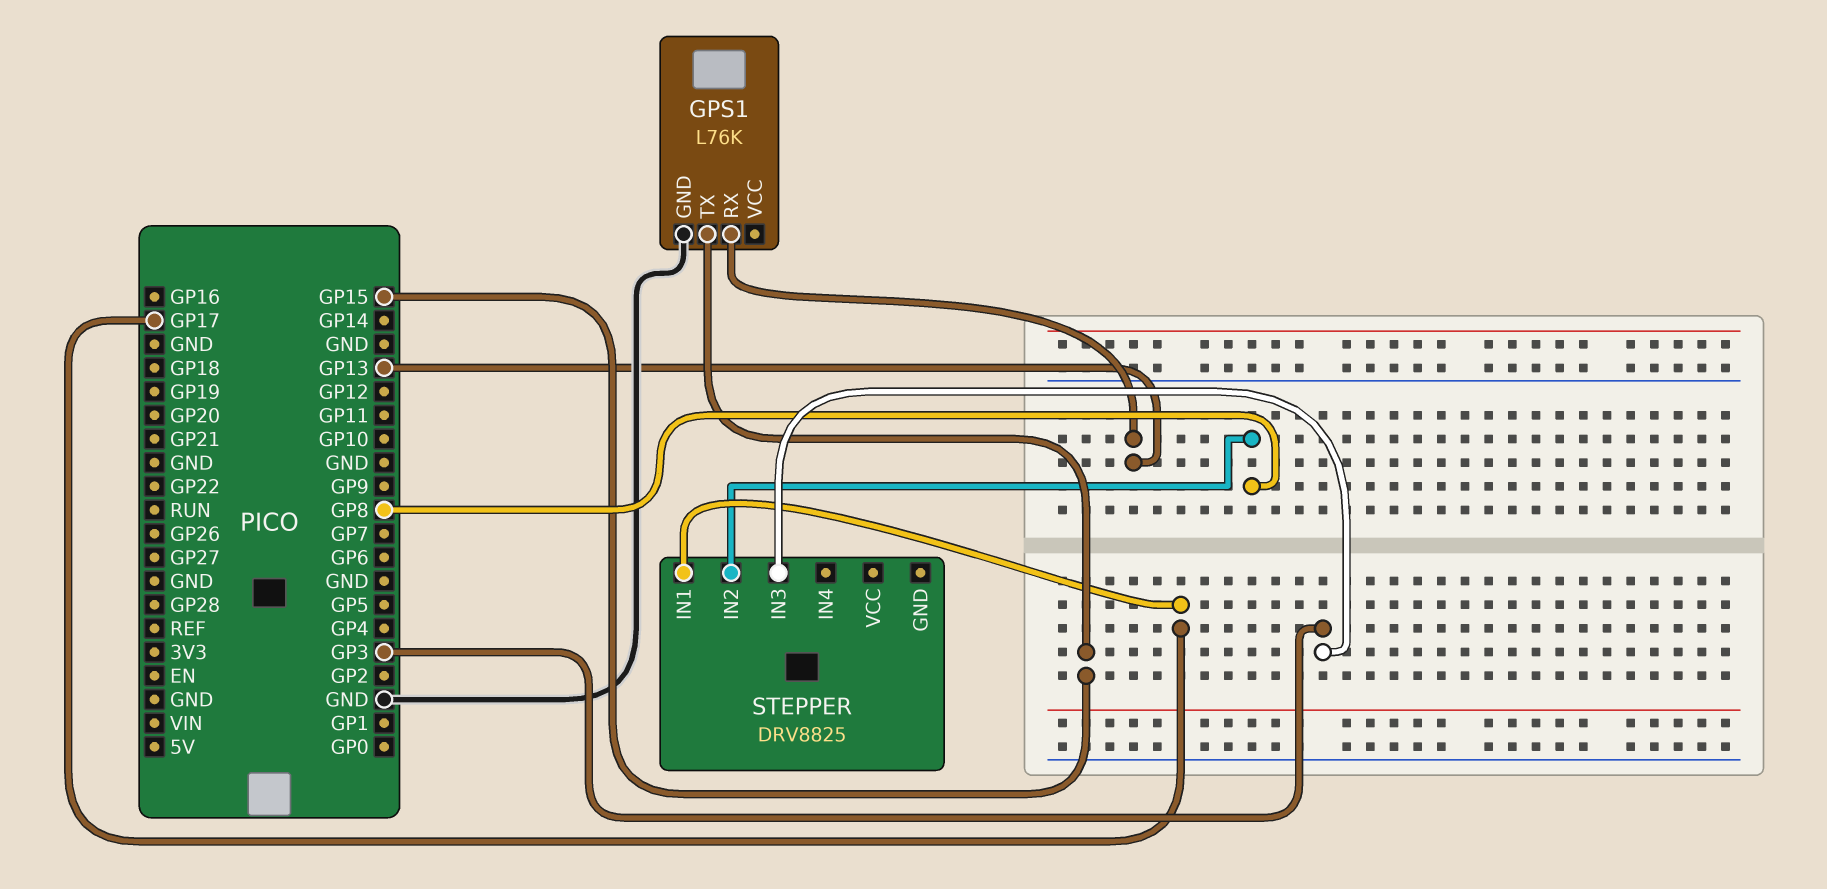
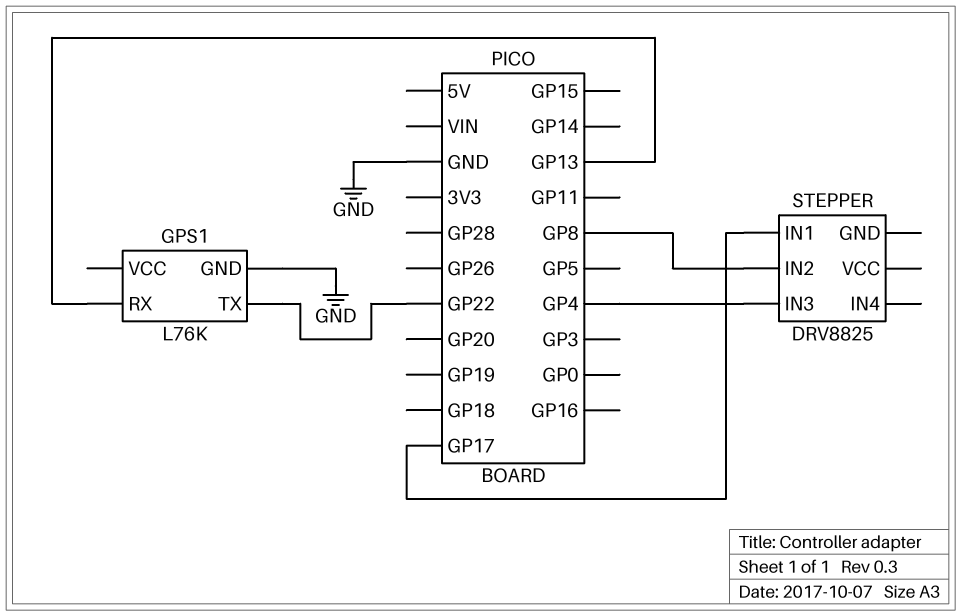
GPS1 pin TX: GP15 -> GP22
STEPPER pin IN3: GP3 -> GP4

